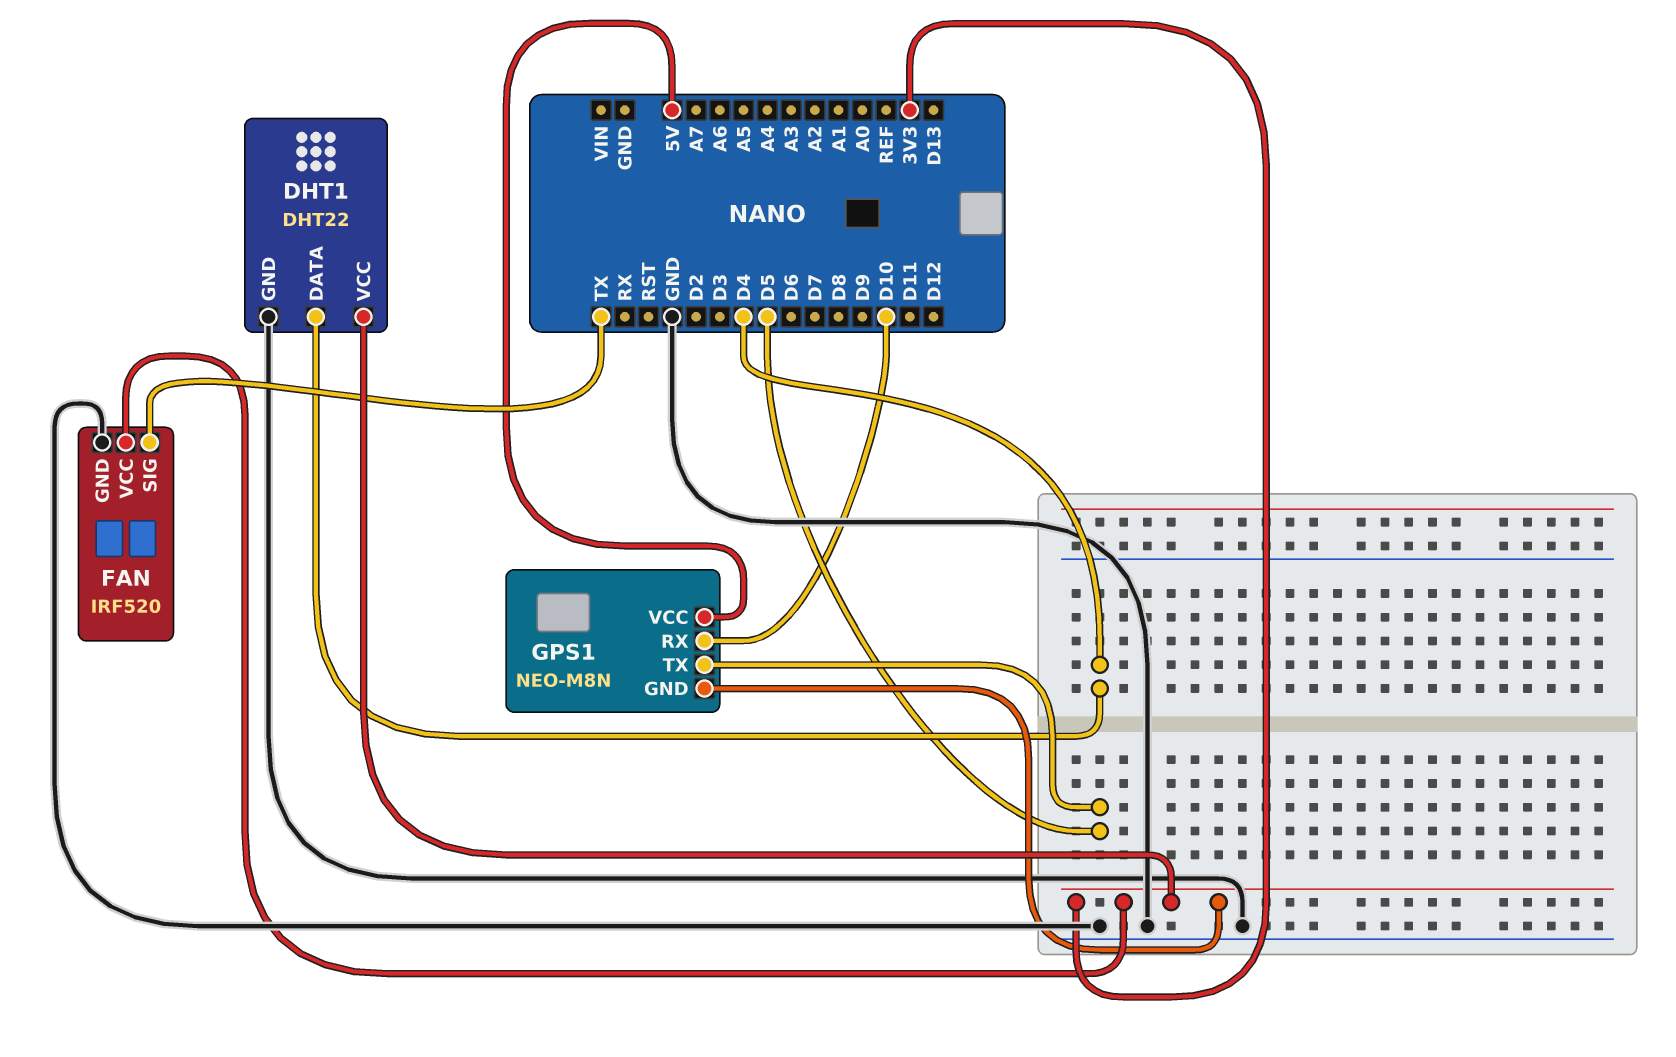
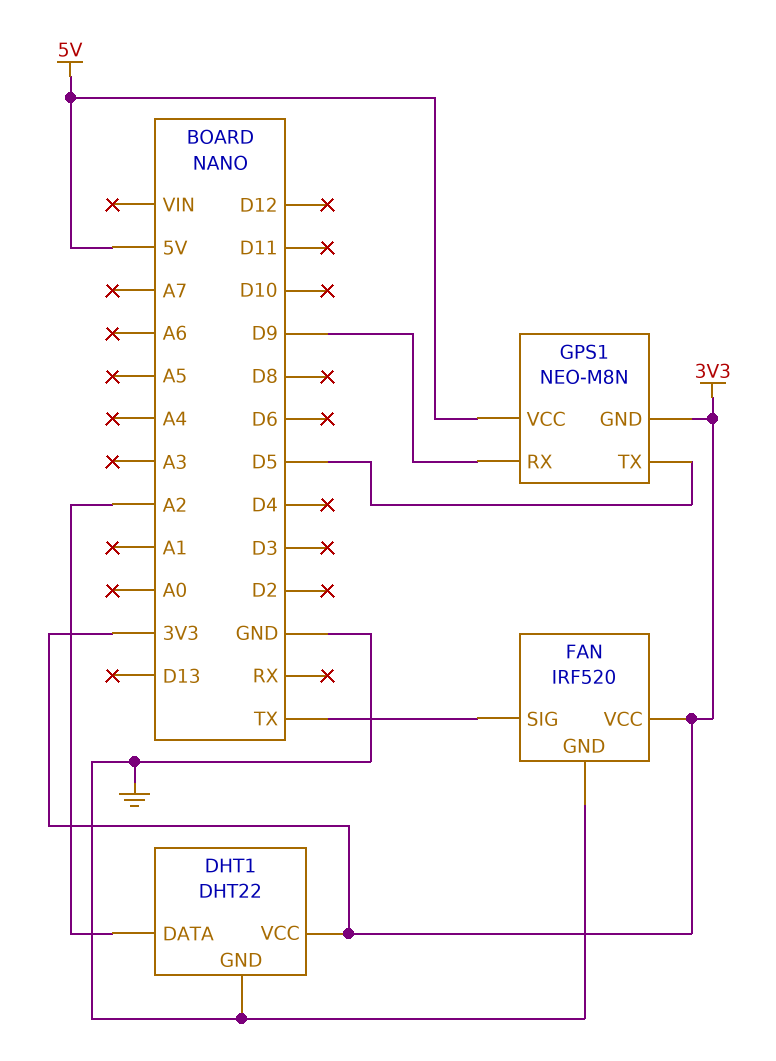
DHT1 pin DATA: D4 -> A2
GPS1 pin RX: D10 -> D9

